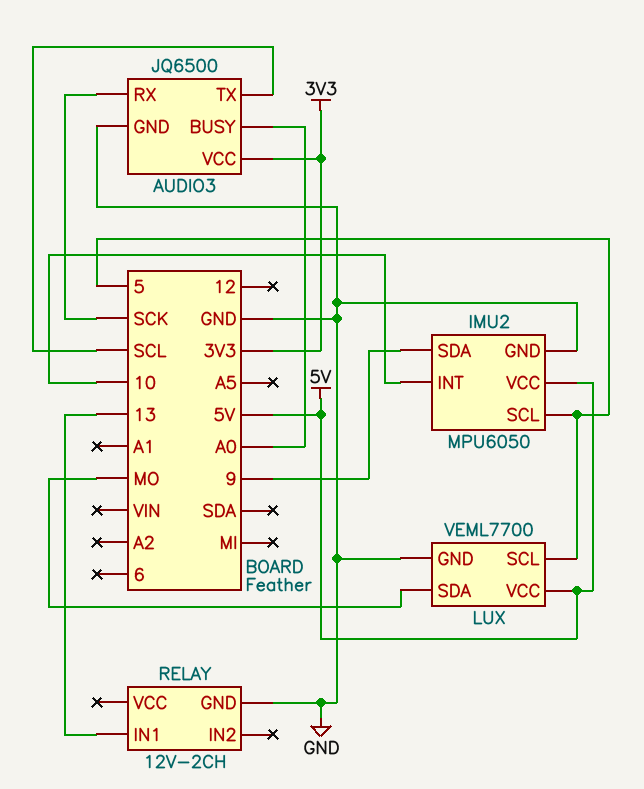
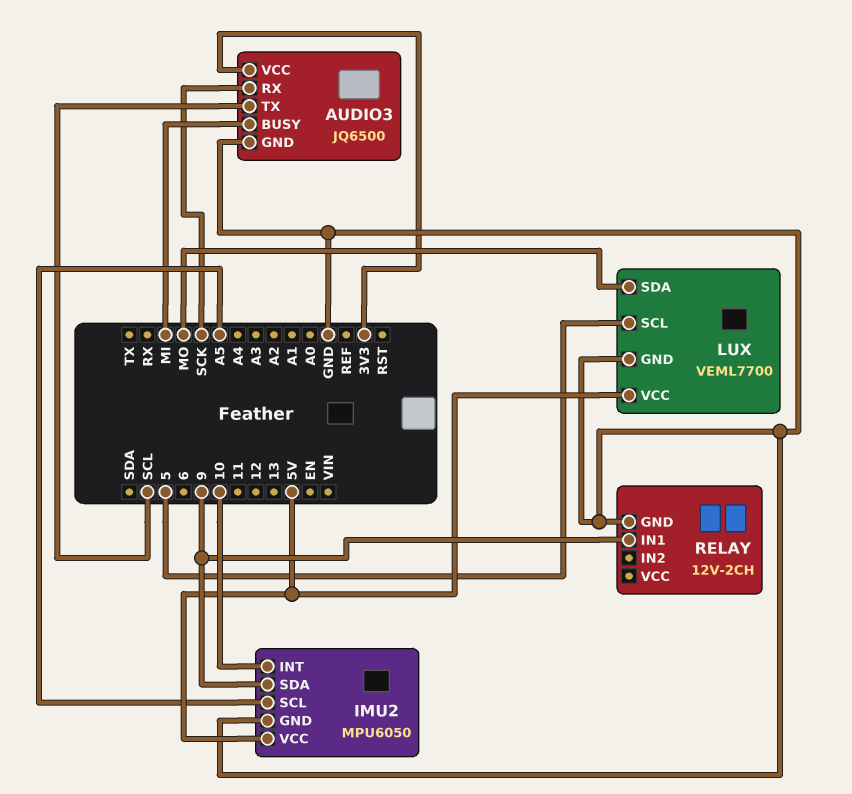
AUDIO3 pin BUSY: A0 -> MI
IMU2 pin SCL: 5 -> A5
RELAY pin IN1: 13 -> 9

